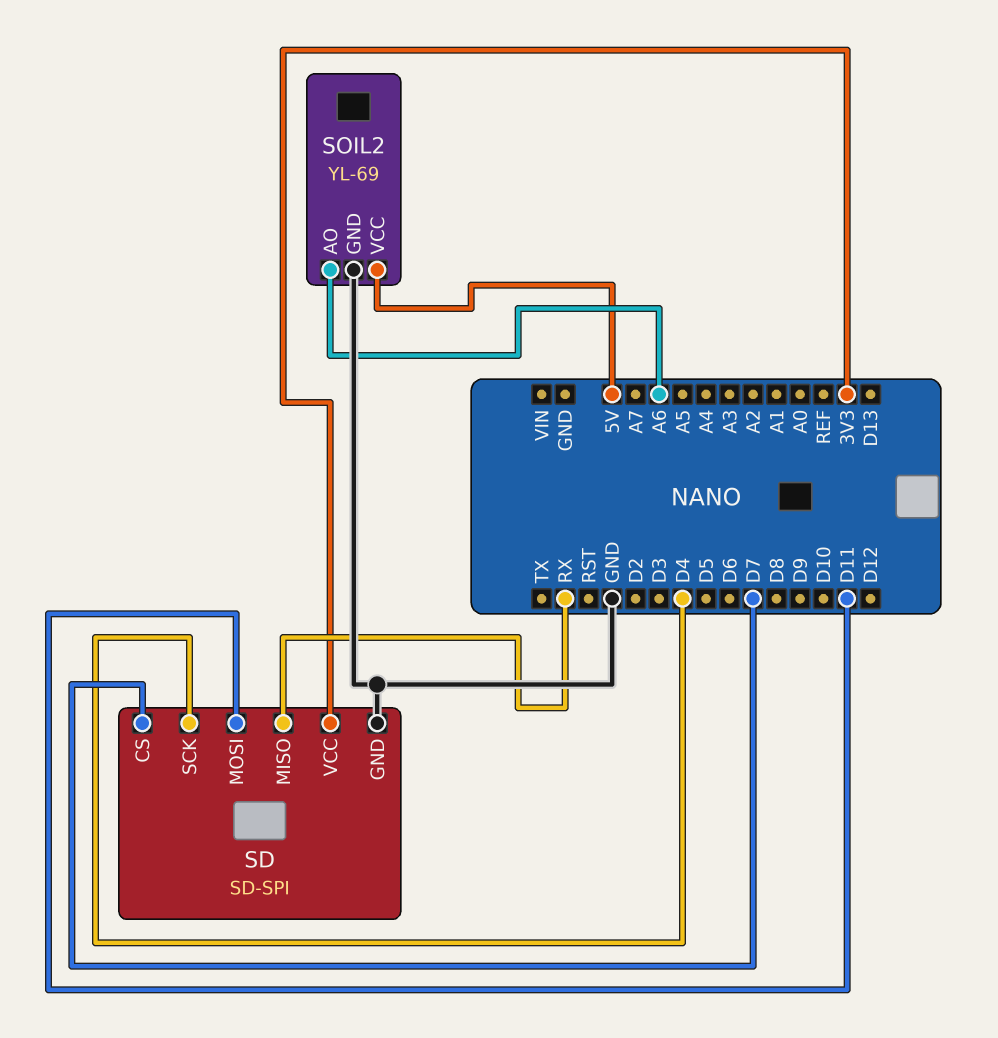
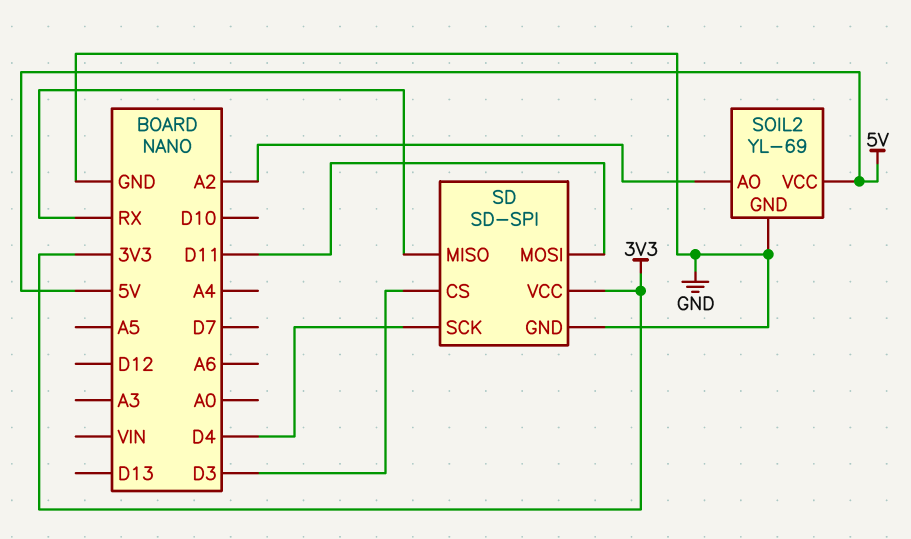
SD pin CS: D7 -> D3
SOIL2 pin AO: A6 -> A2

